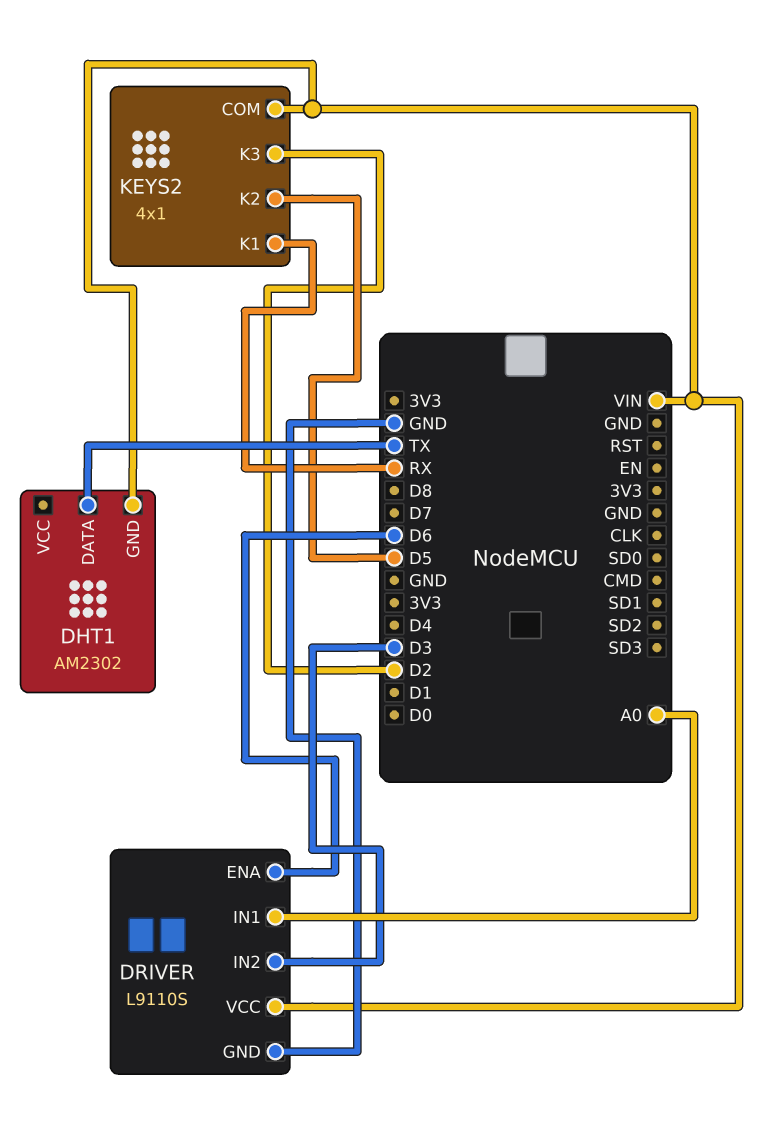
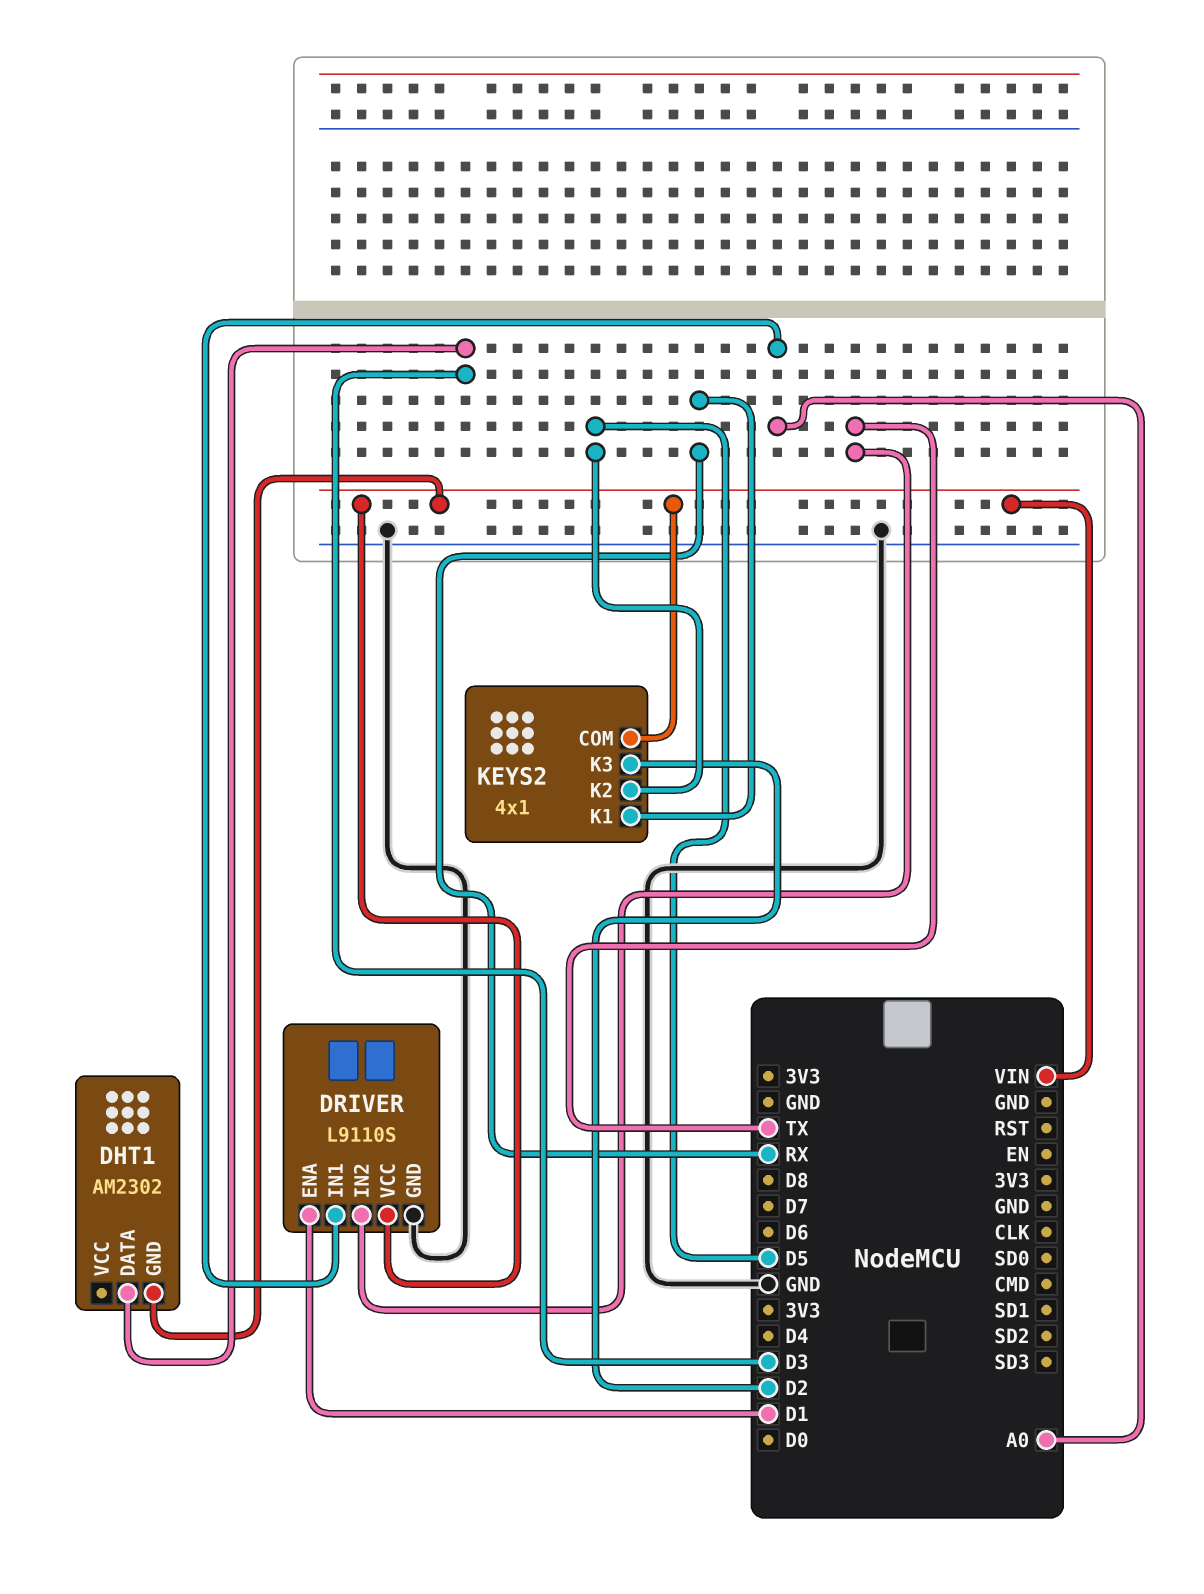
DHT1 pin DATA: TX -> D3
DRIVER pin ENA: D6 -> D1
DRIVER pin IN2: D3 -> TX

